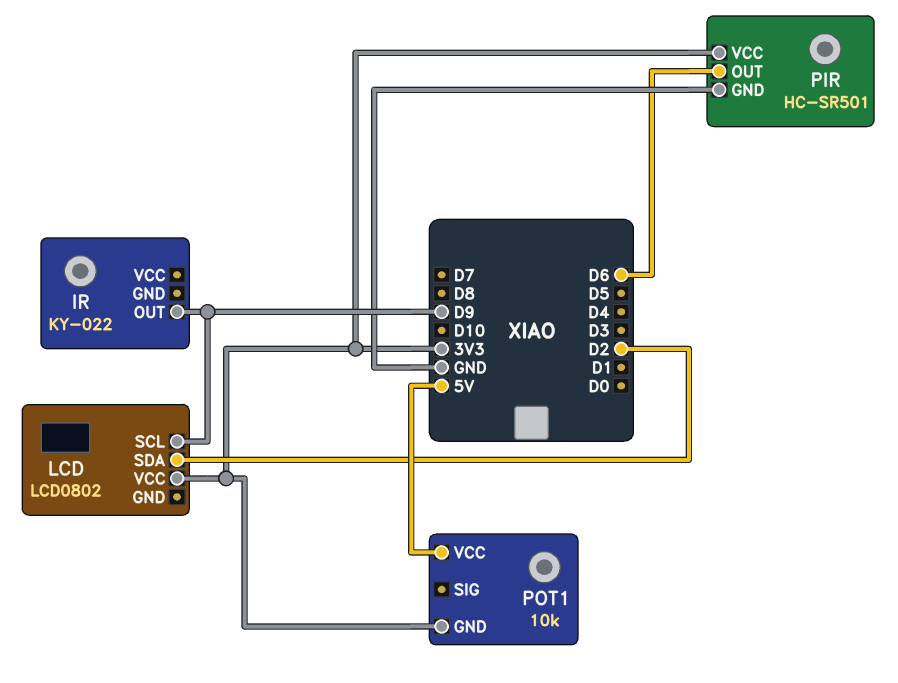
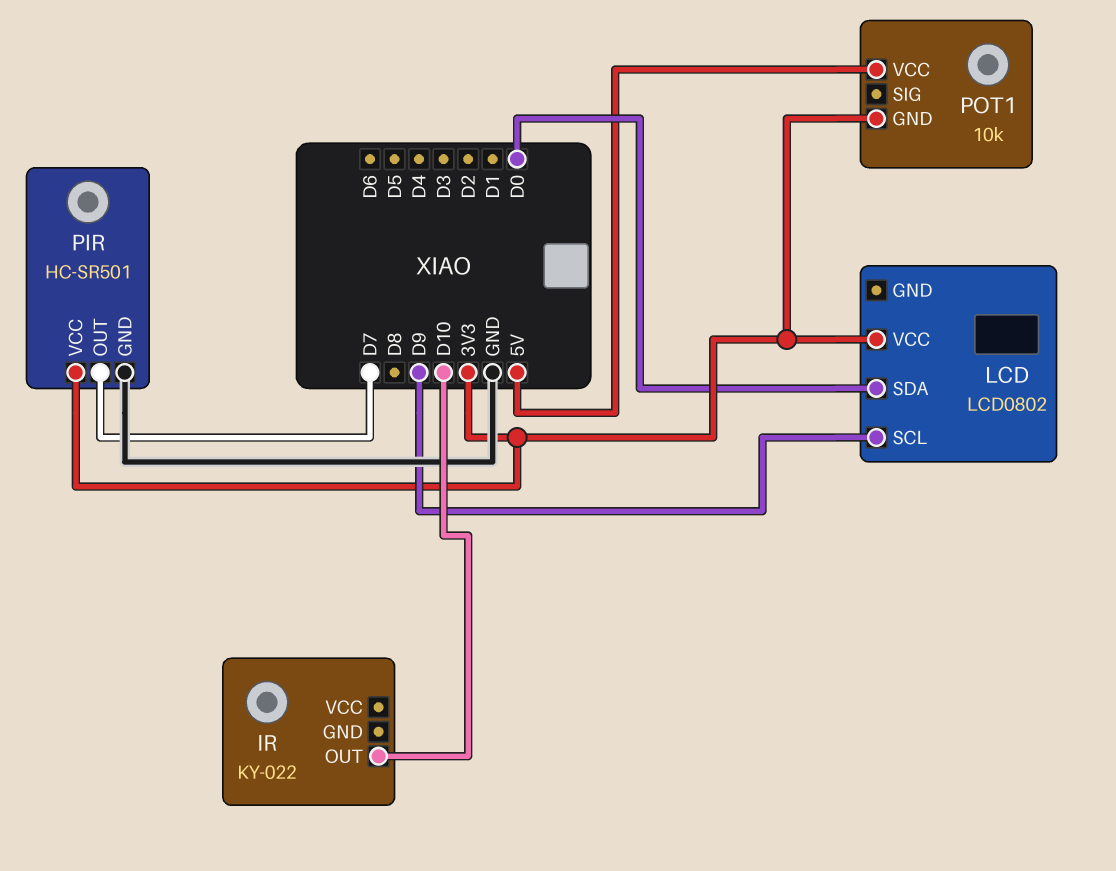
IR pin OUT: D9 -> D10
LCD pin SDA: D2 -> D0
PIR pin OUT: D6 -> D7

